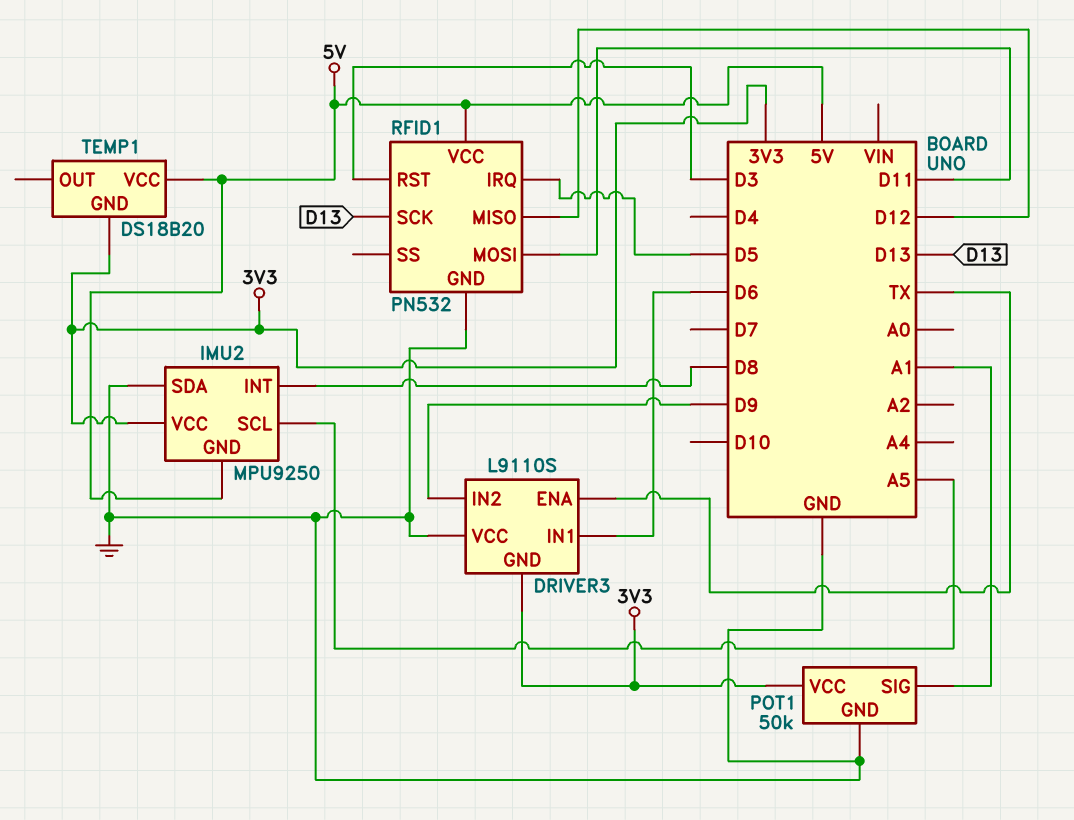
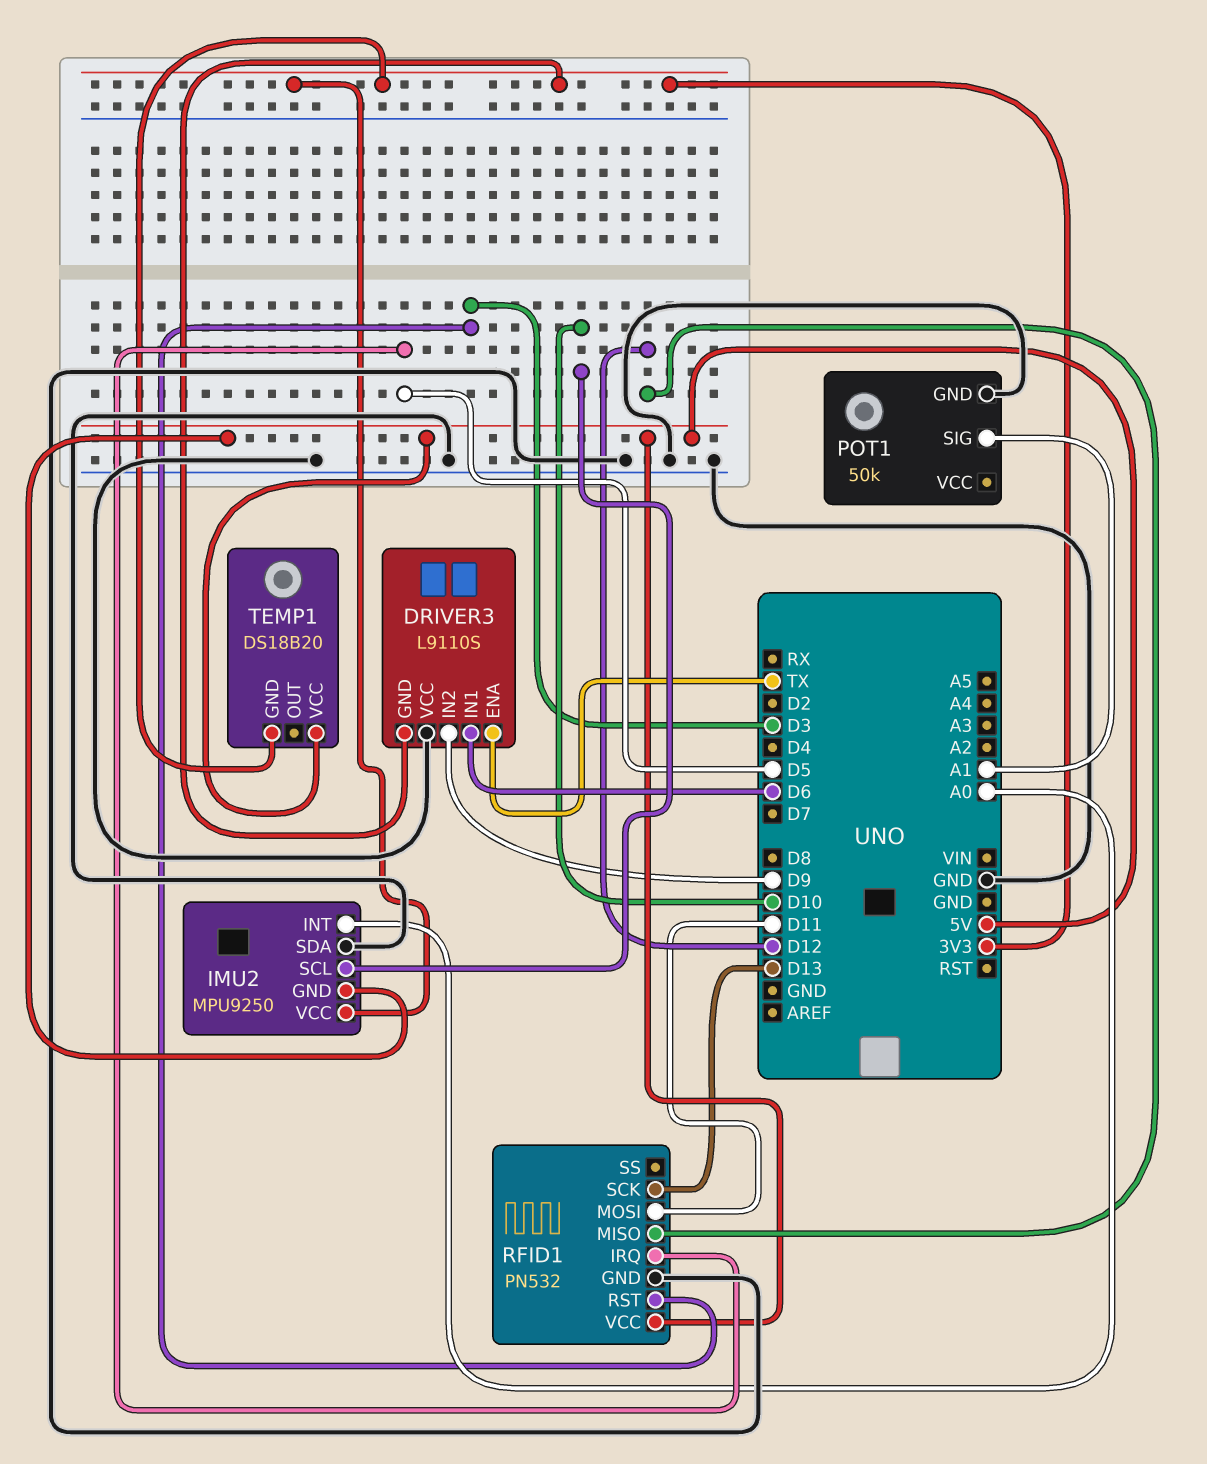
IMU2 pin INT: D8 -> A0
IMU2 pin SCL: A5 -> D10
POT1 pin VCC: 3V3 -> none

